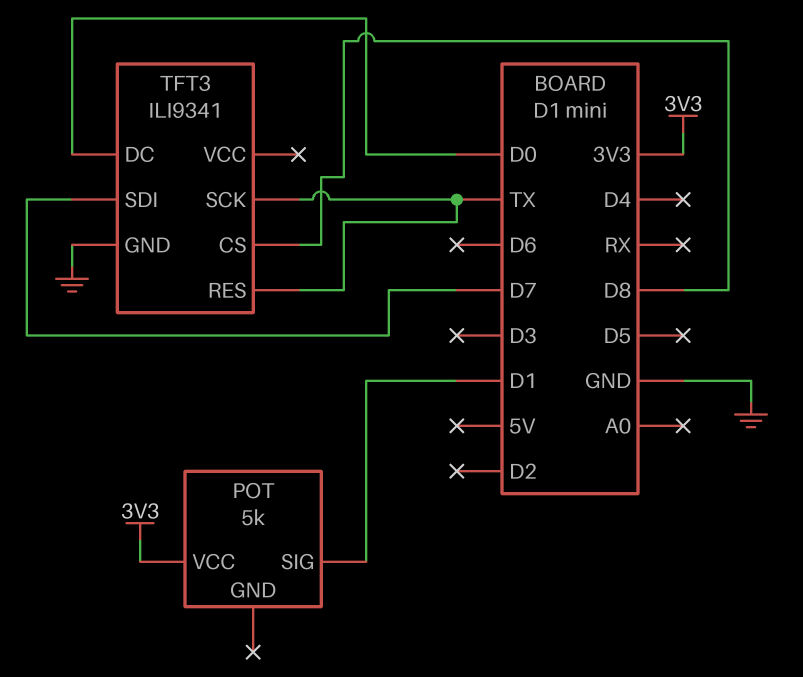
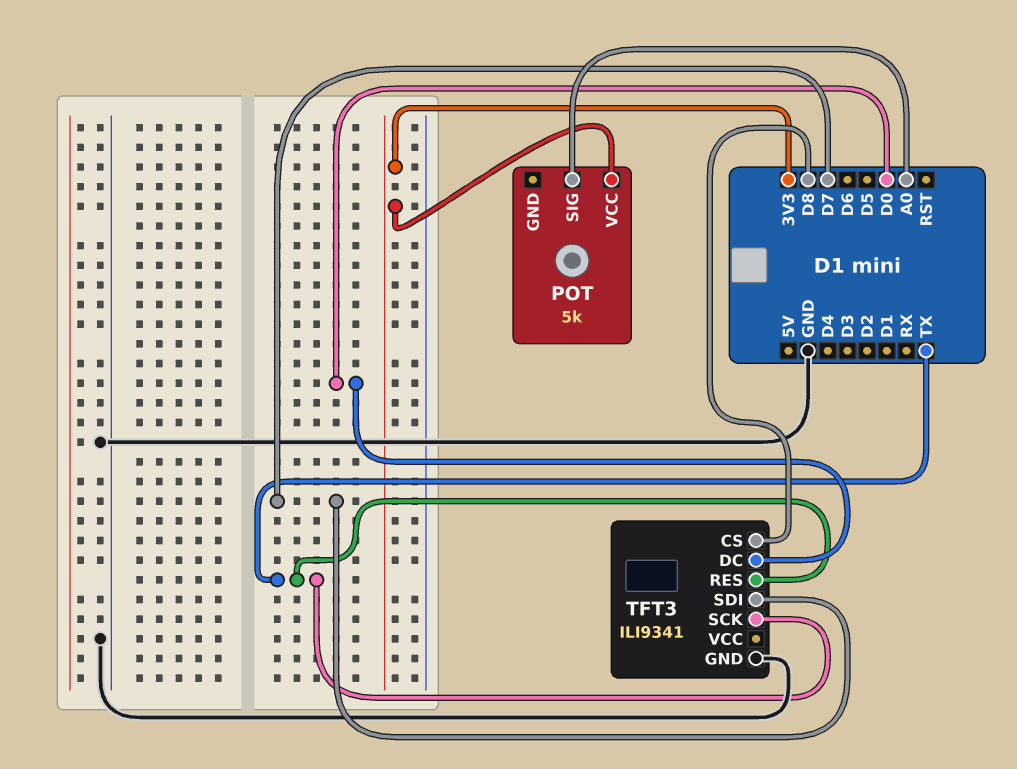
POT pin SIG: D1 -> A0

